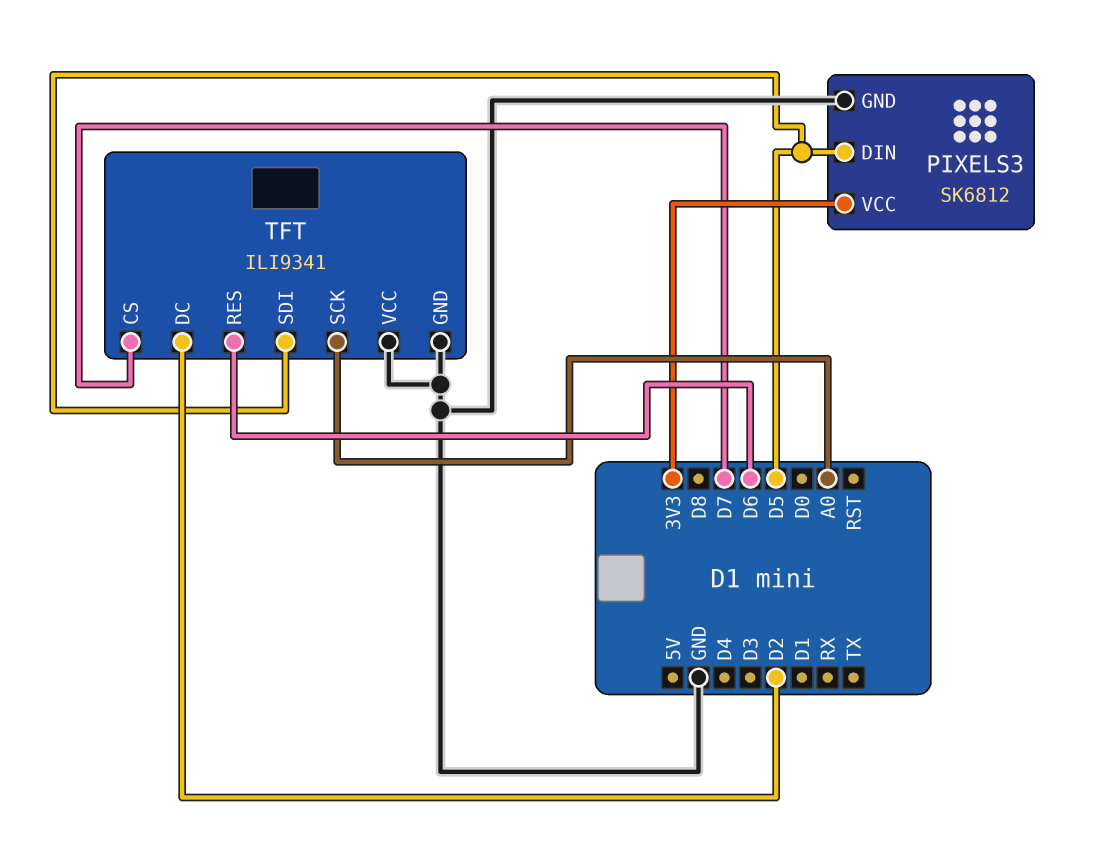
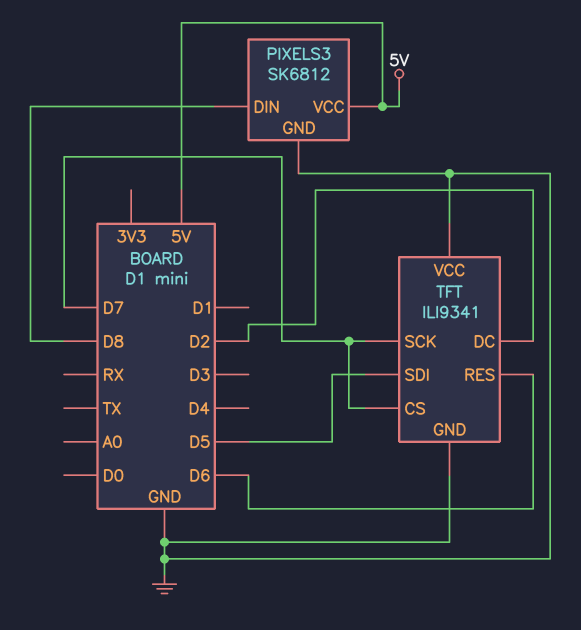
PIXELS3 pin DIN: D5 -> D8
PIXELS3 pin VCC: 3V3 -> 5V
TFT pin SCK: A0 -> D7

